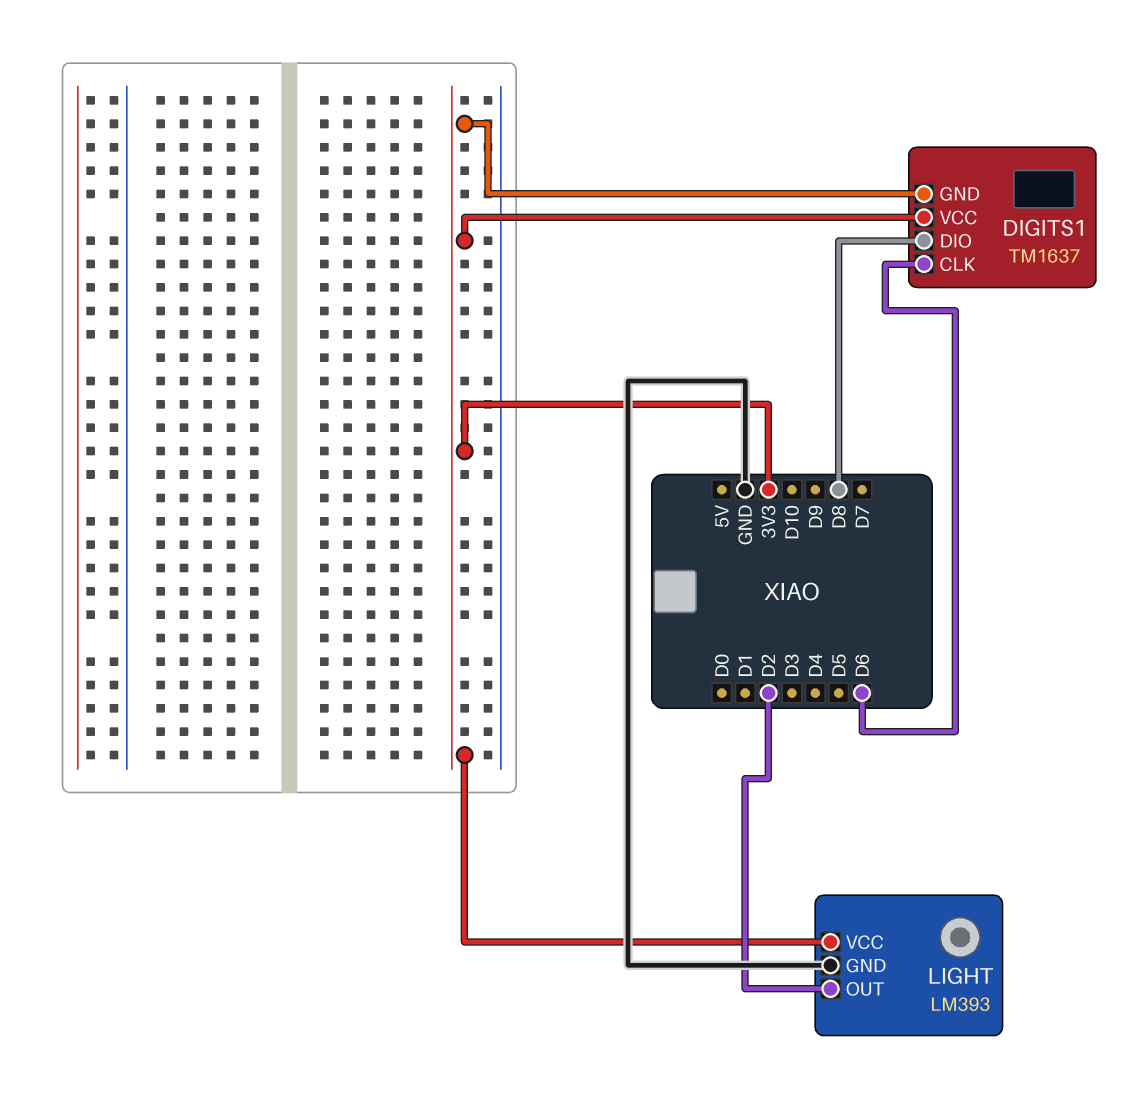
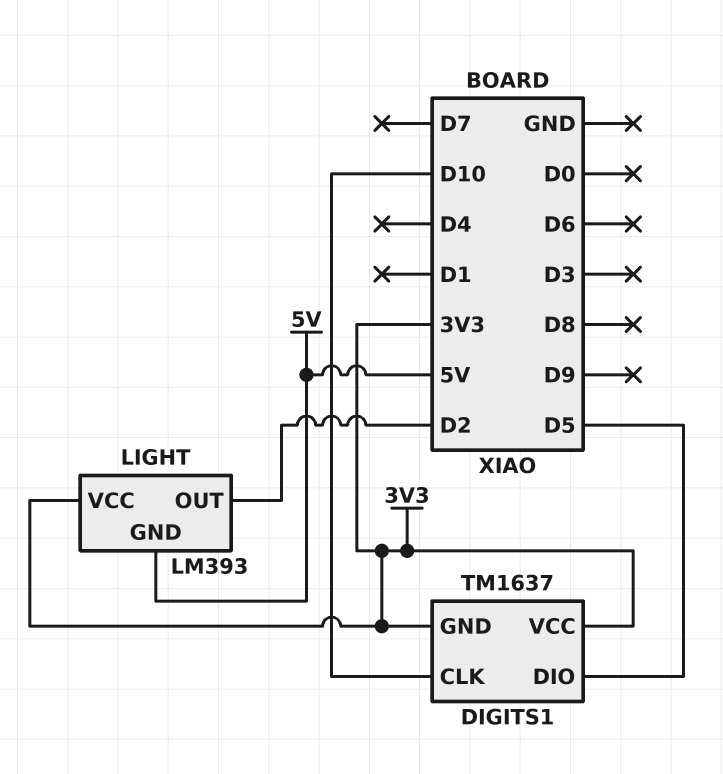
DIGITS1 pin CLK: D6 -> D10
DIGITS1 pin DIO: D8 -> D5
LIGHT pin GND: GND -> 5V

